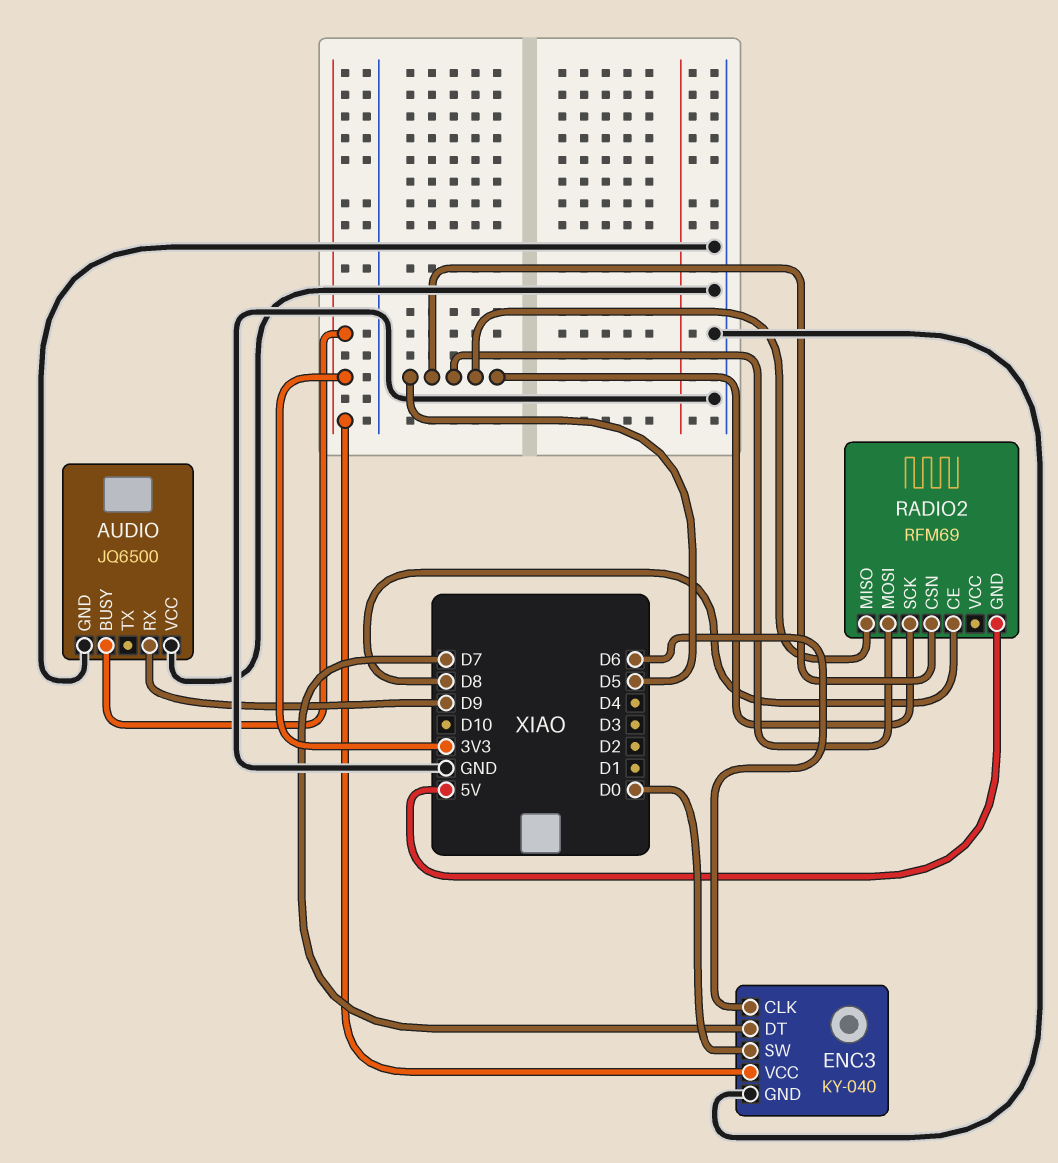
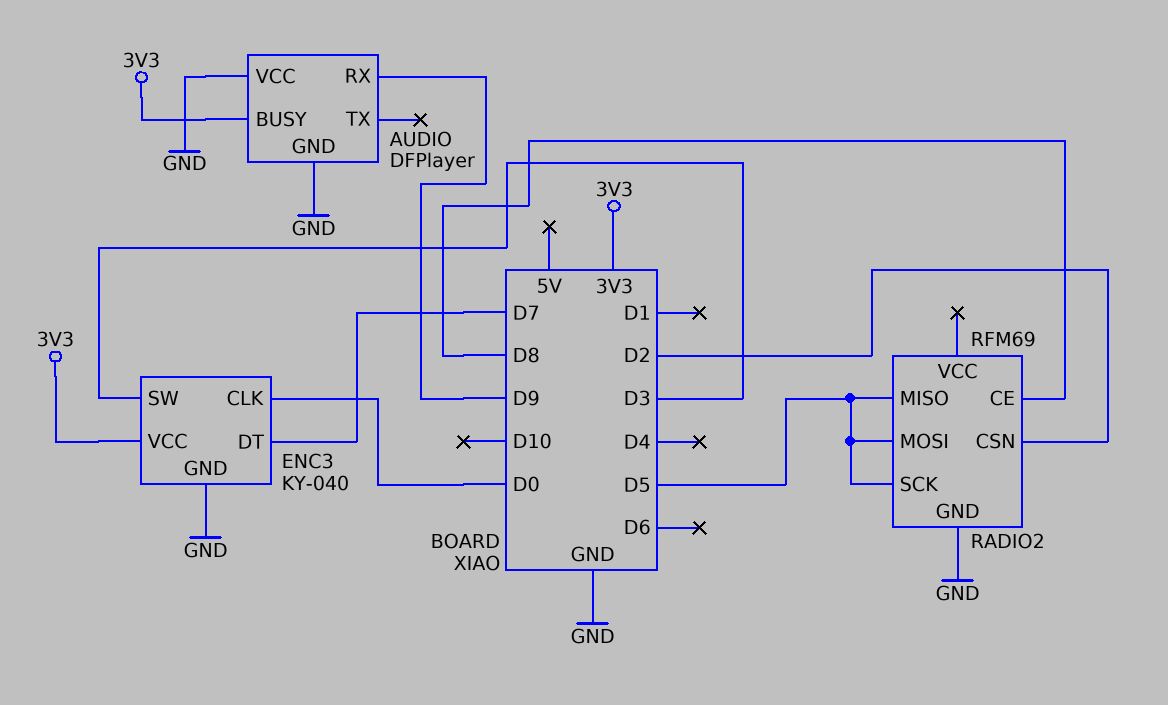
AUDIO: JQ6500 -> DFPlayer
ENC3 pin CLK: D6 -> D0
ENC3 pin SW: D0 -> D3
RADIO2 pin CSN: D5 -> D2
RADIO2 pin GND: 5V -> GND

